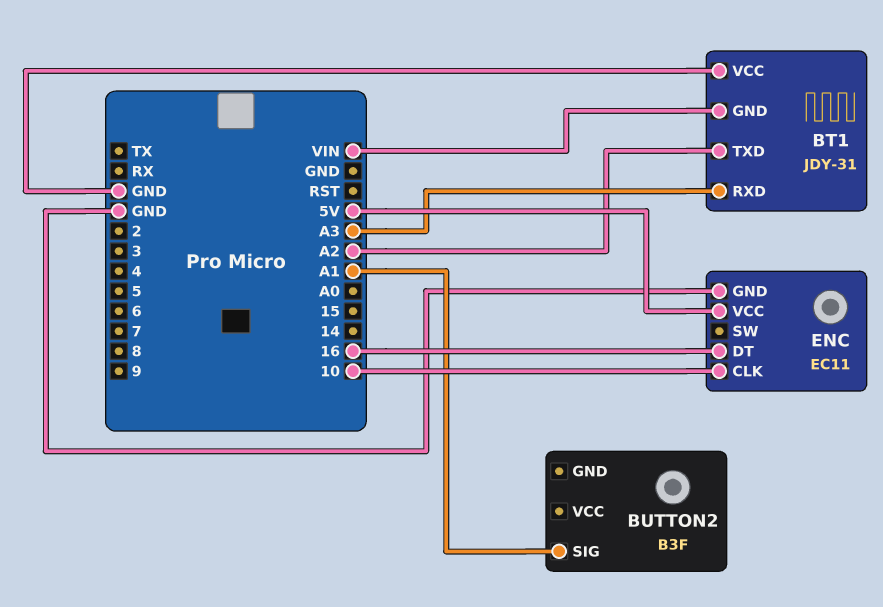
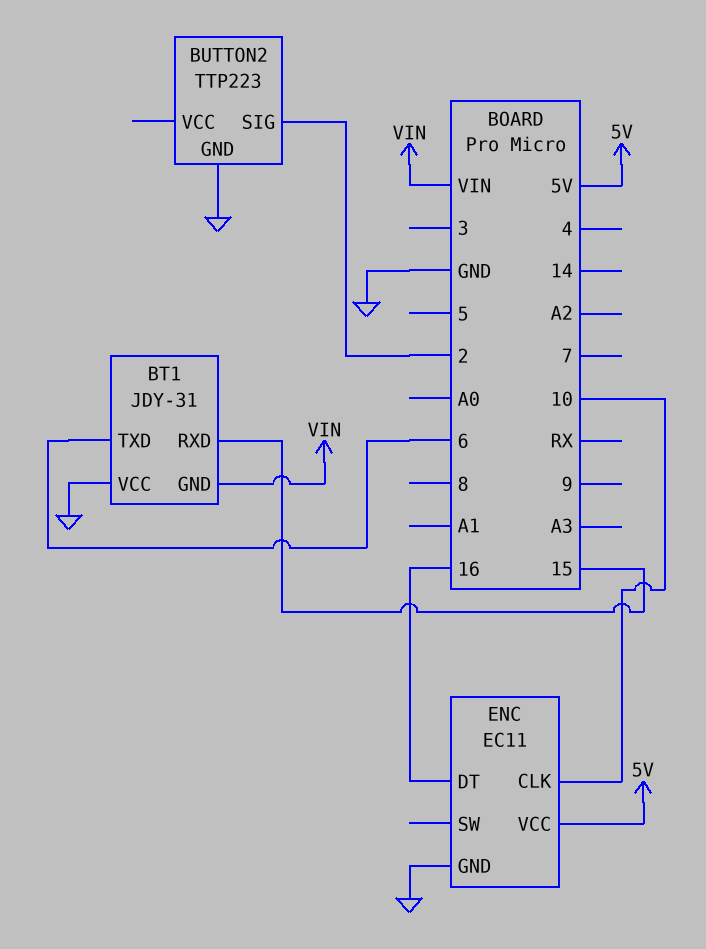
BT1 pin RXD: A3 -> 15
BT1 pin TXD: A2 -> 6
BUTTON2: B3F -> TTP223
BUTTON2 pin GND: none -> GND
BUTTON2 pin SIG: A1 -> 2

